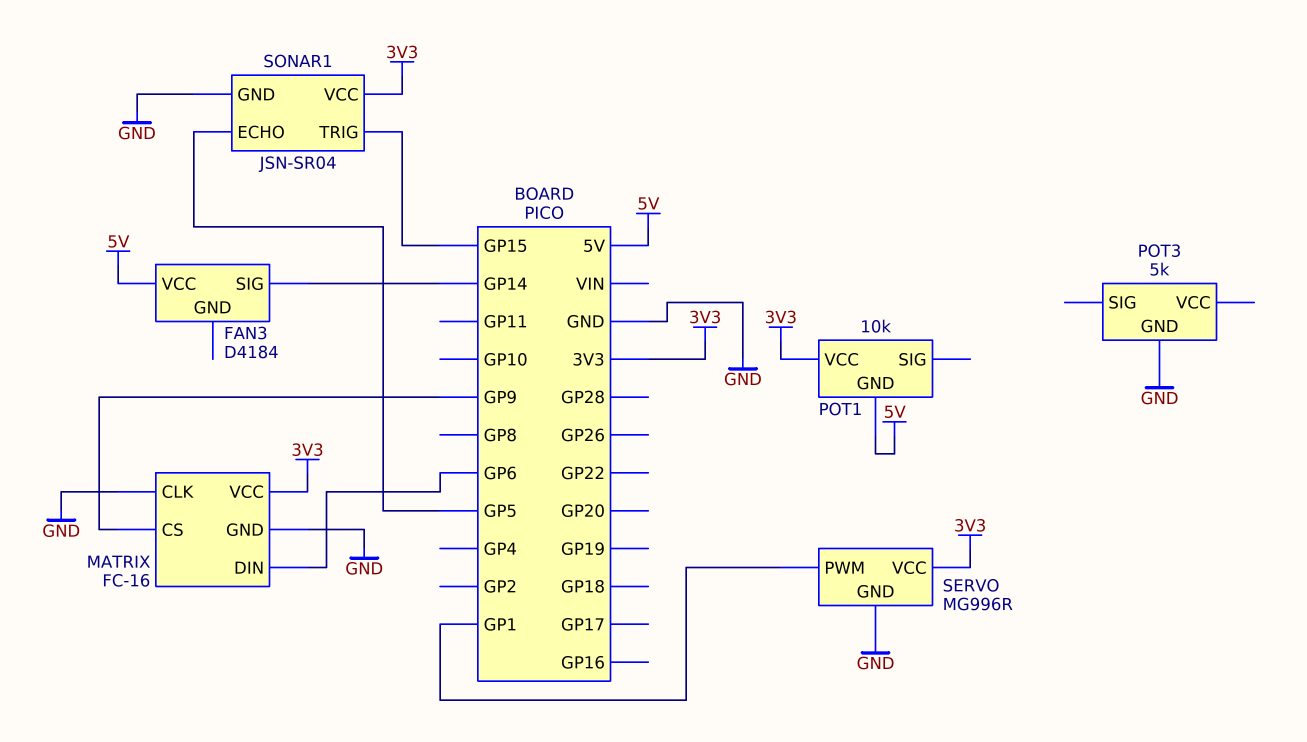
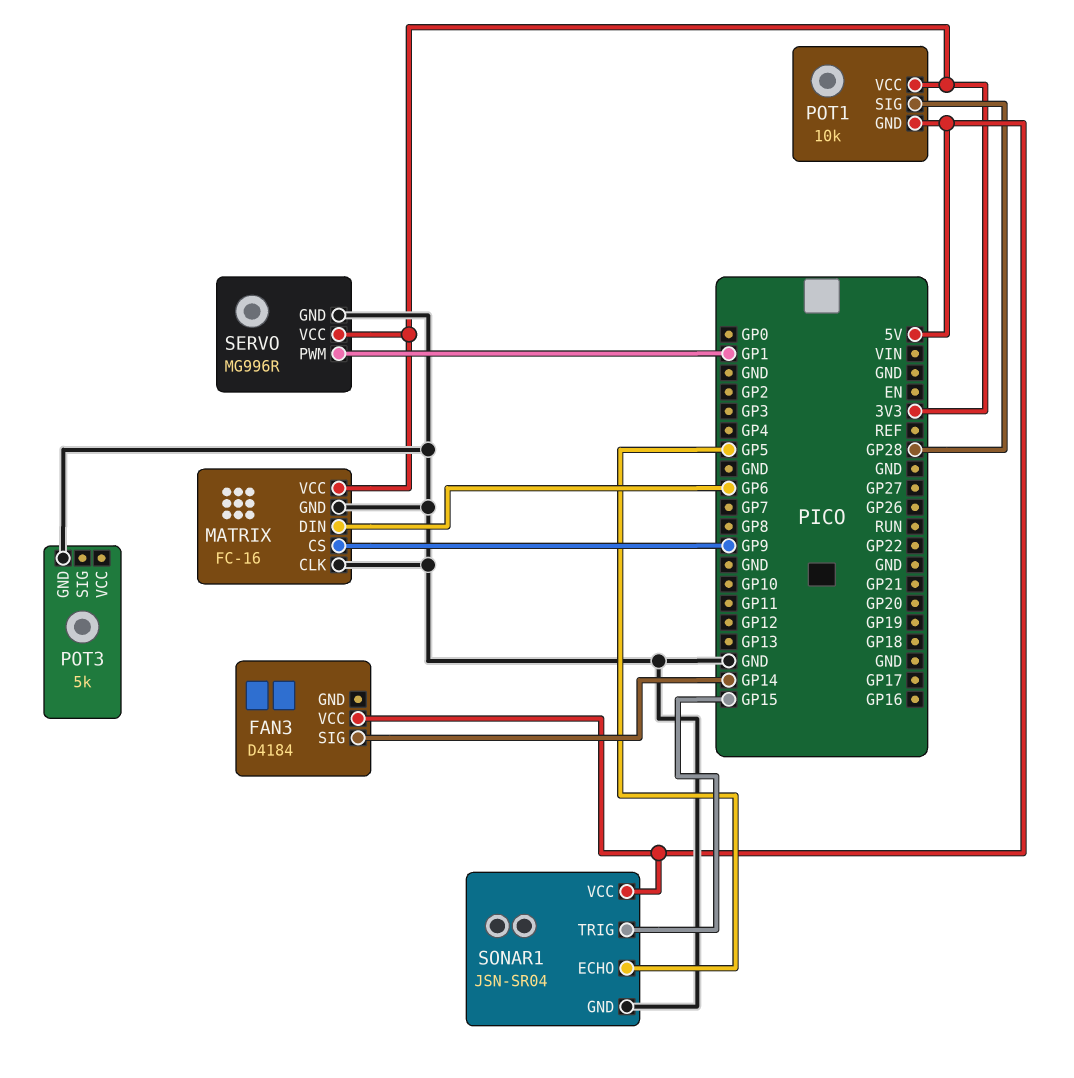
POT1 pin SIG: none -> GP28
SONAR1 pin VCC: 3V3 -> 5V

